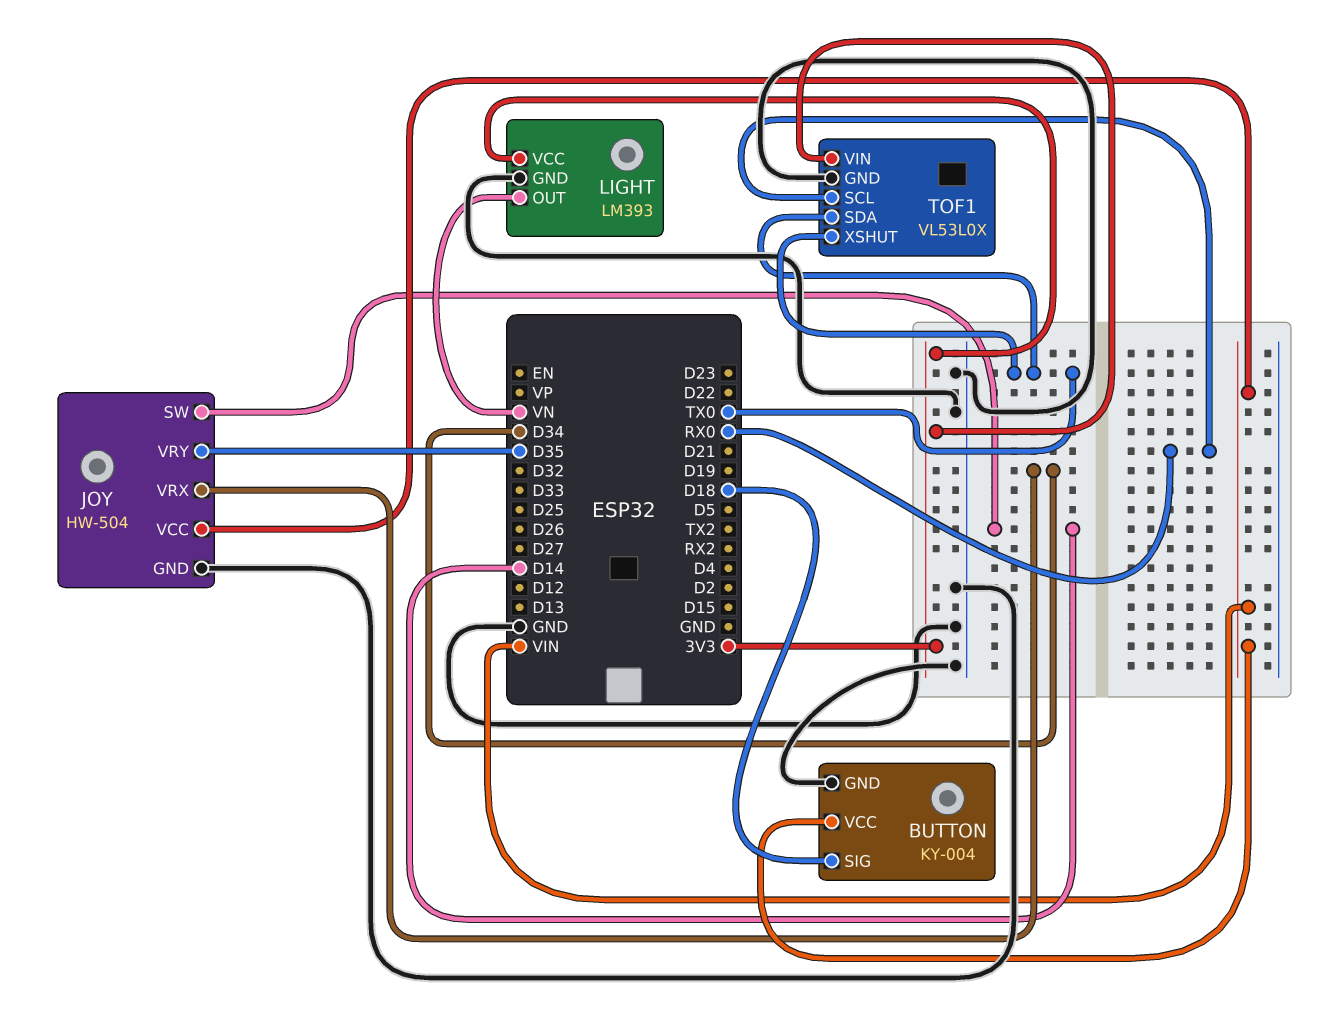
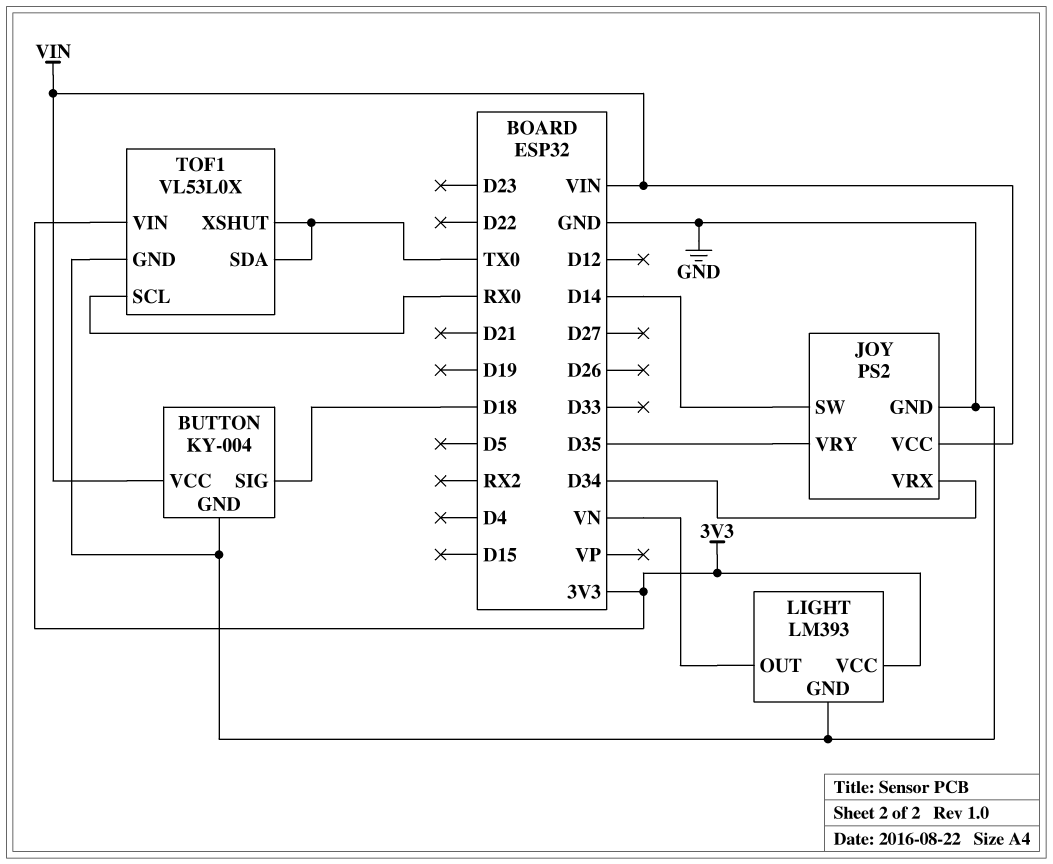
JOY: HW-504 -> PS2

